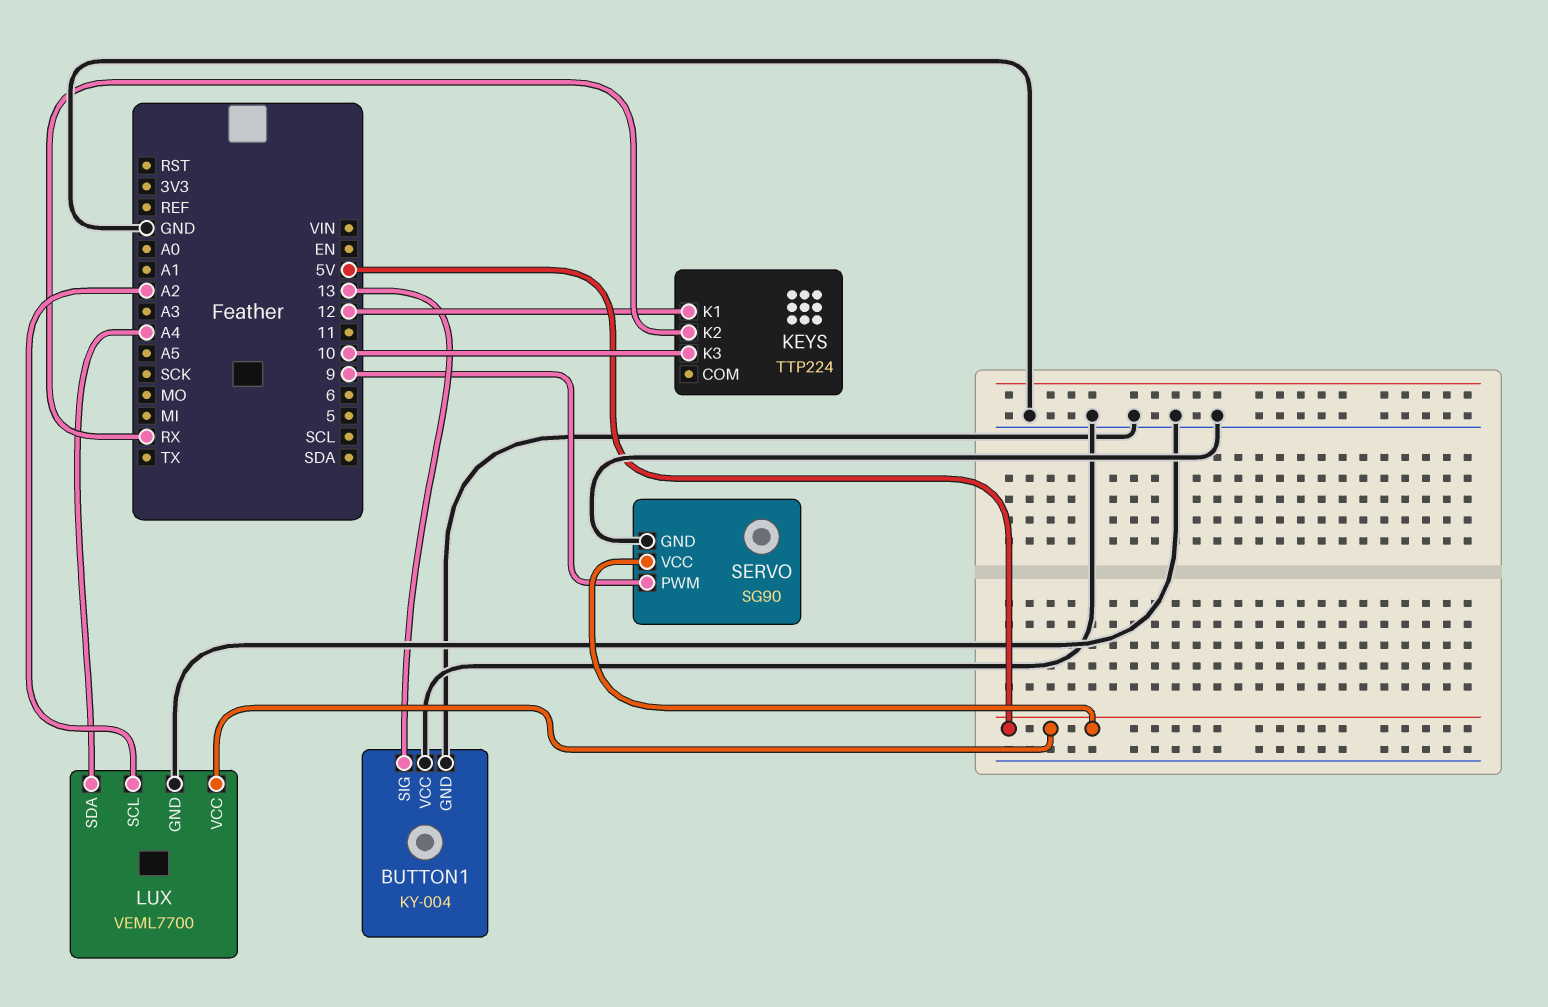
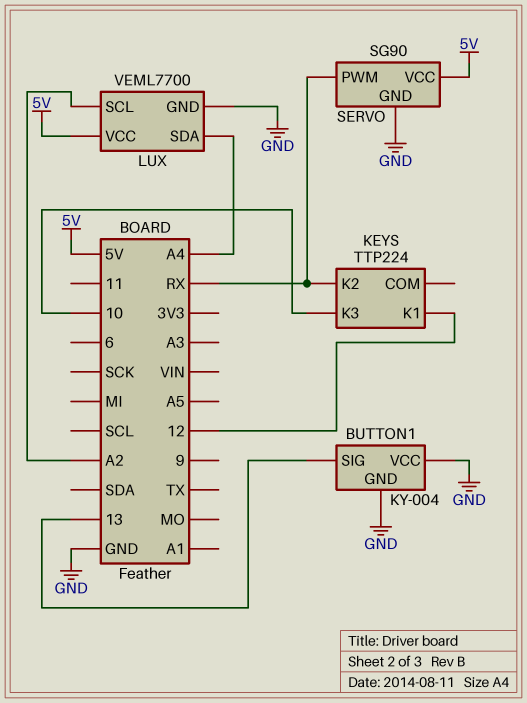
SERVO pin PWM: 9 -> RX

